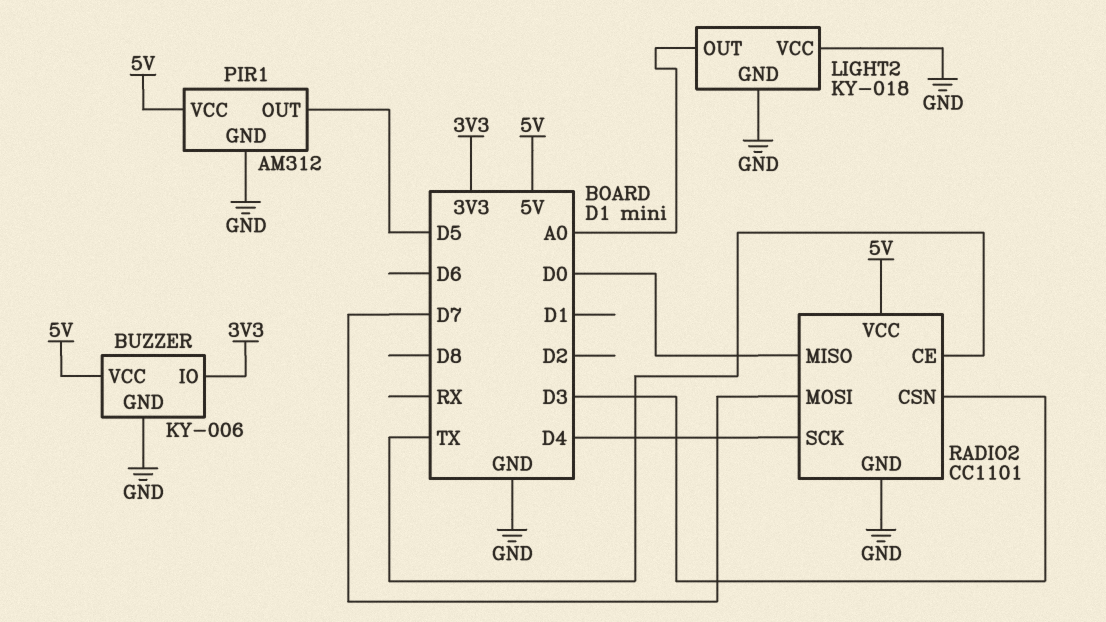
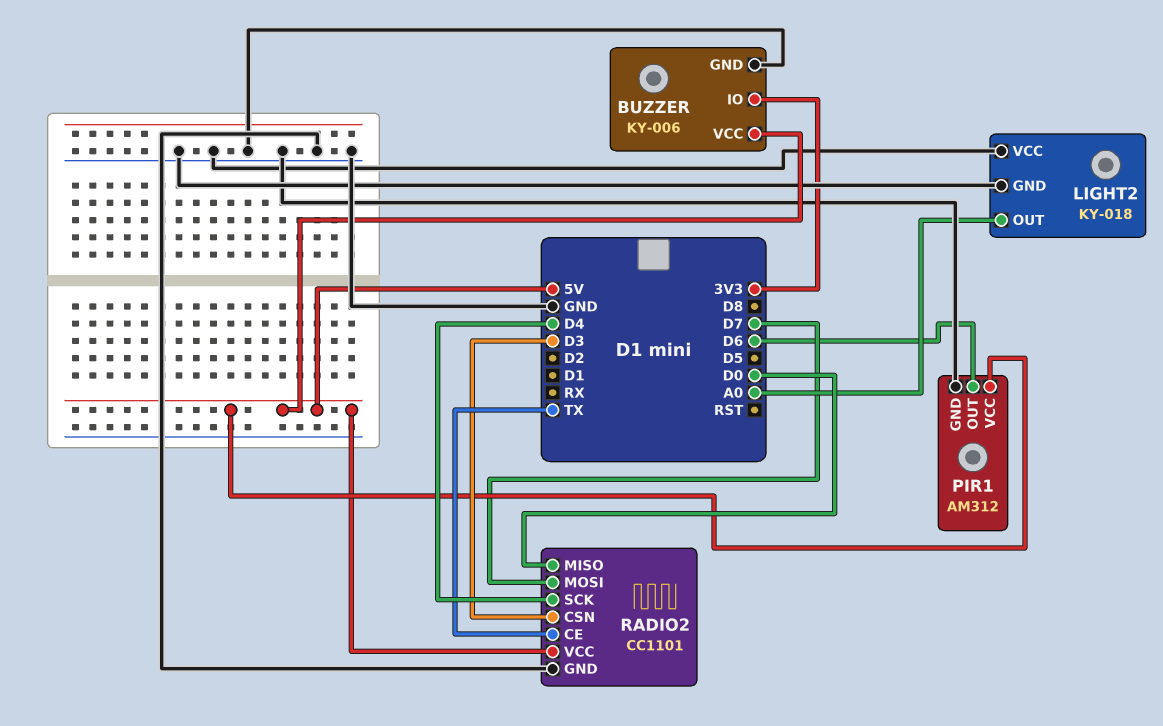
PIR1 pin OUT: D5 -> D6

